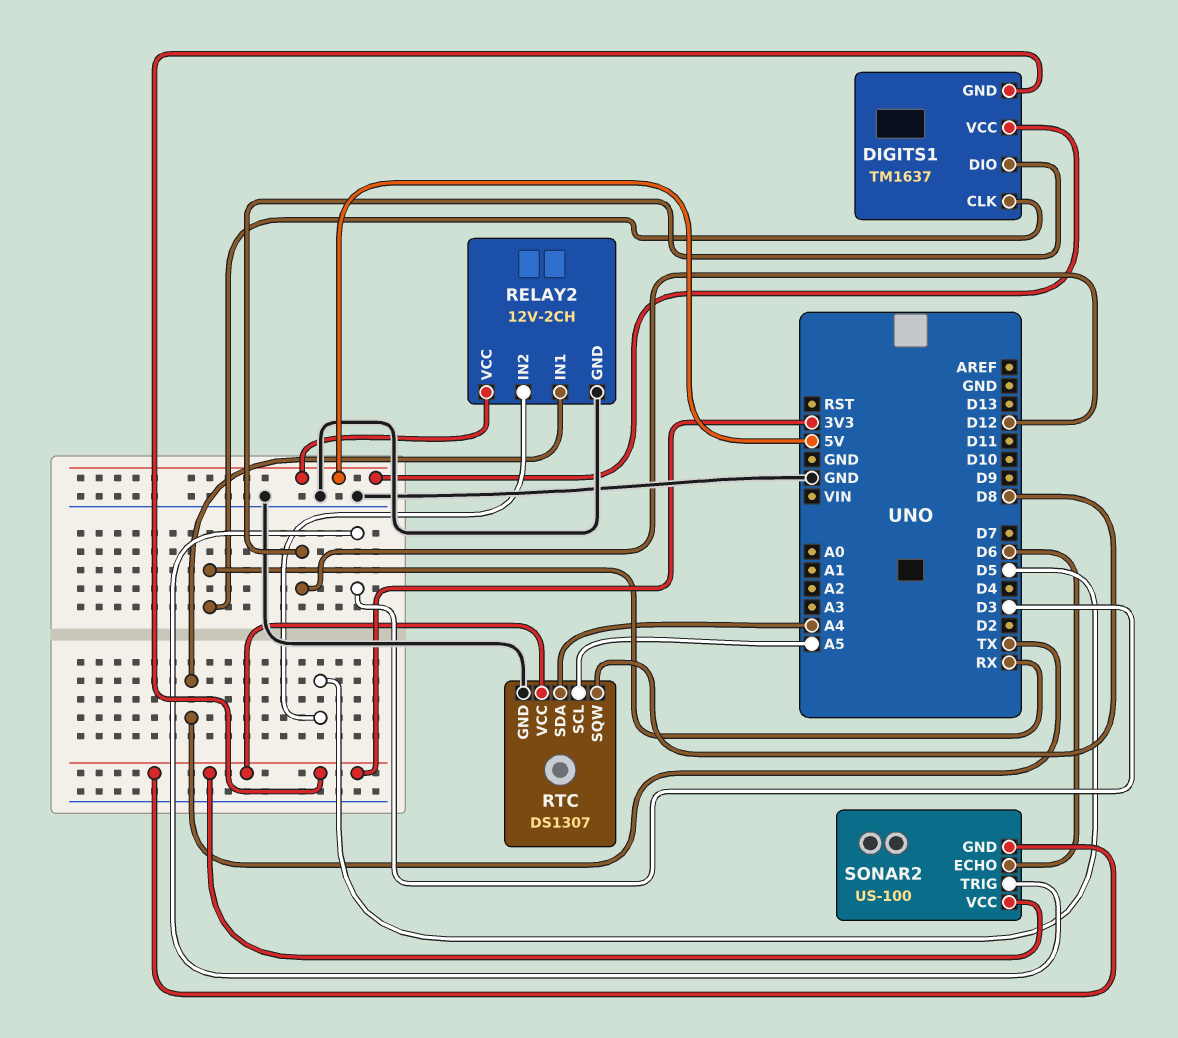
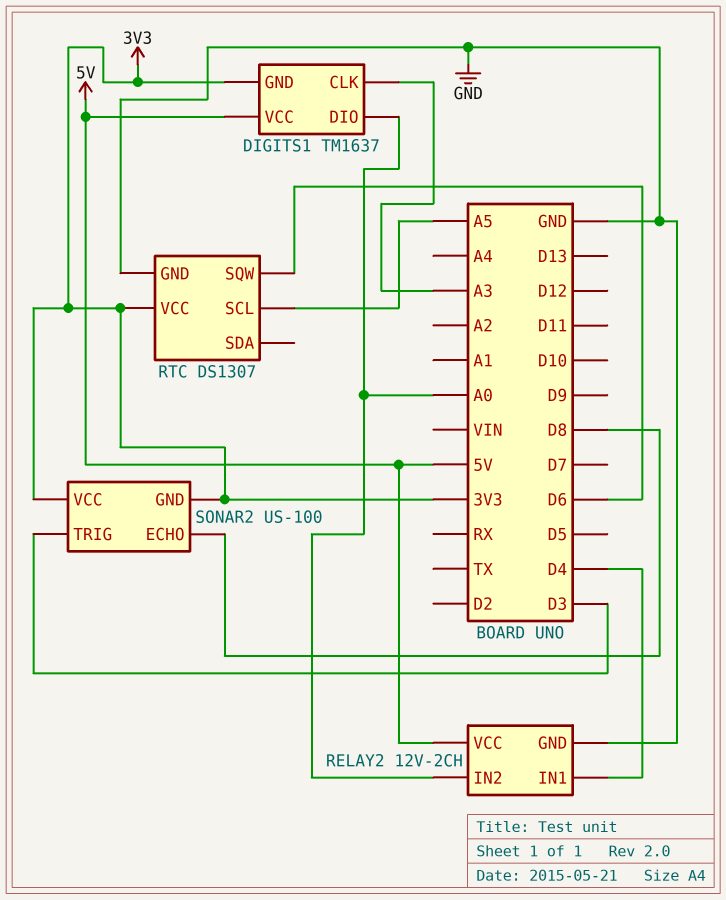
DIGITS1 pin CLK: RX -> A3
DIGITS1 pin DIO: D12 -> A0
RELAY2 pin IN1: TX -> D4
RELAY2 pin IN2: D5 -> A0
RTC pin SDA: A4 -> none
RTC pin SQW: D8 -> D6
SONAR2 pin ECHO: D6 -> D8

